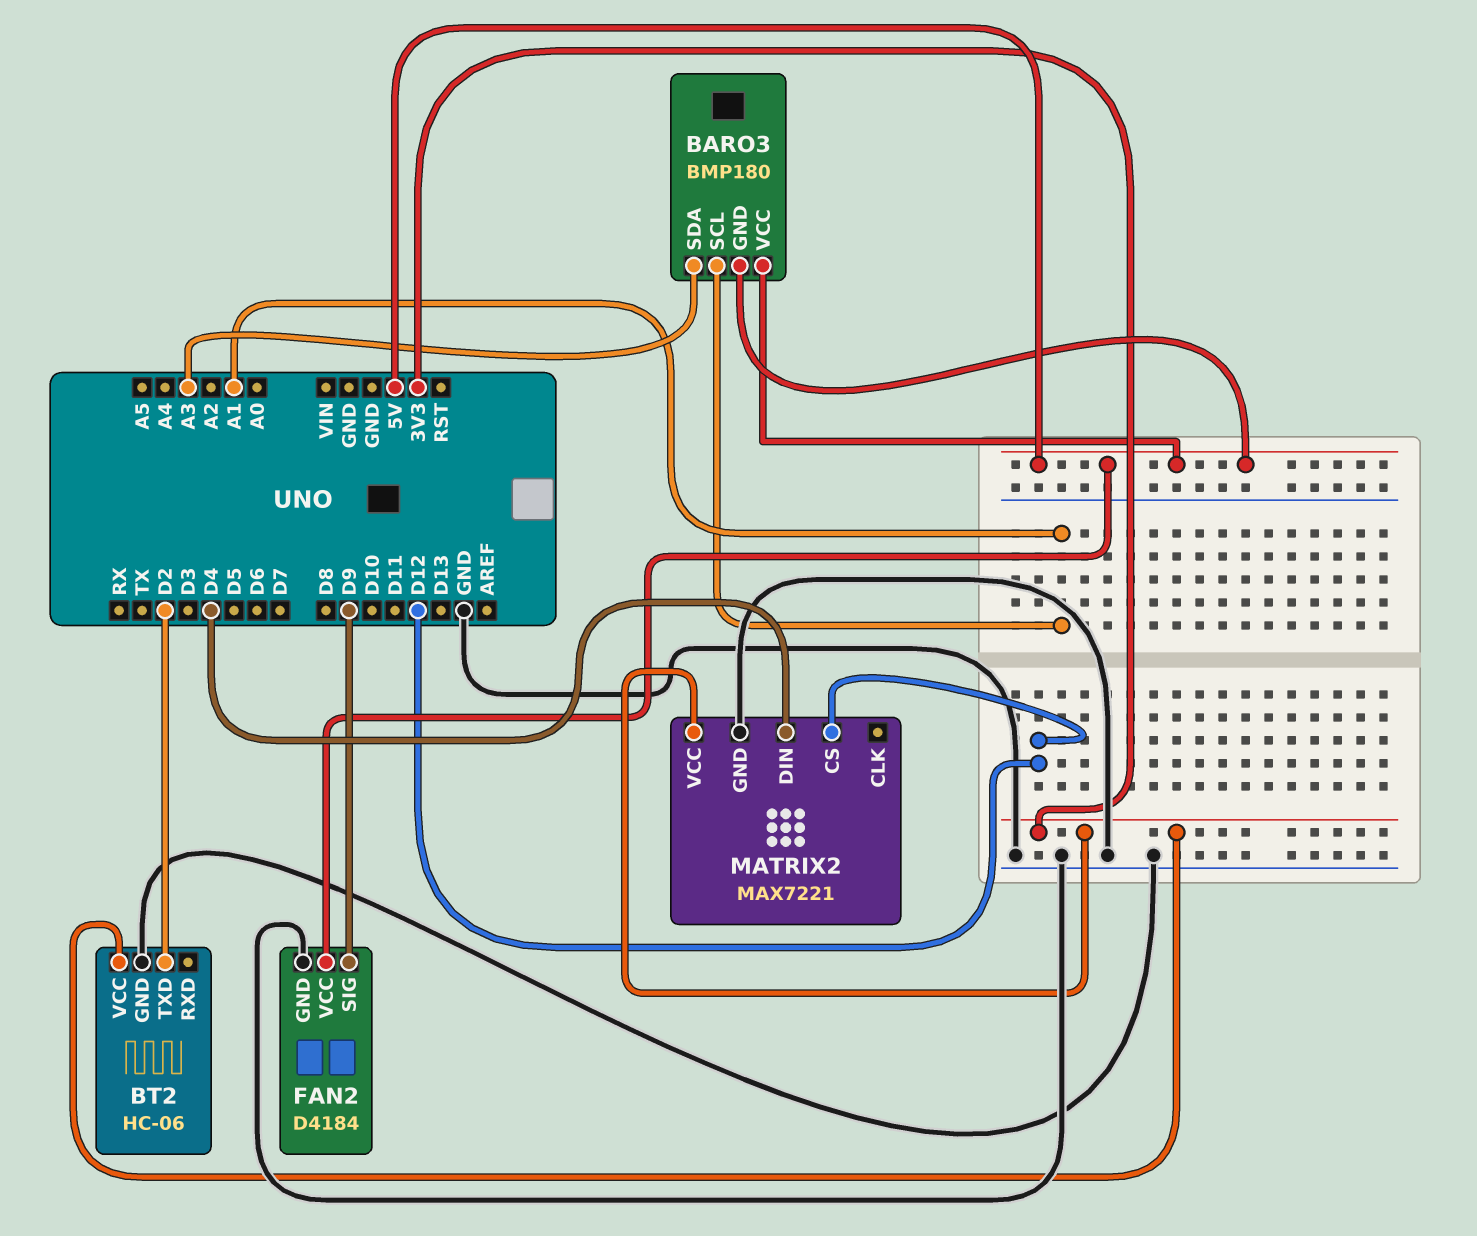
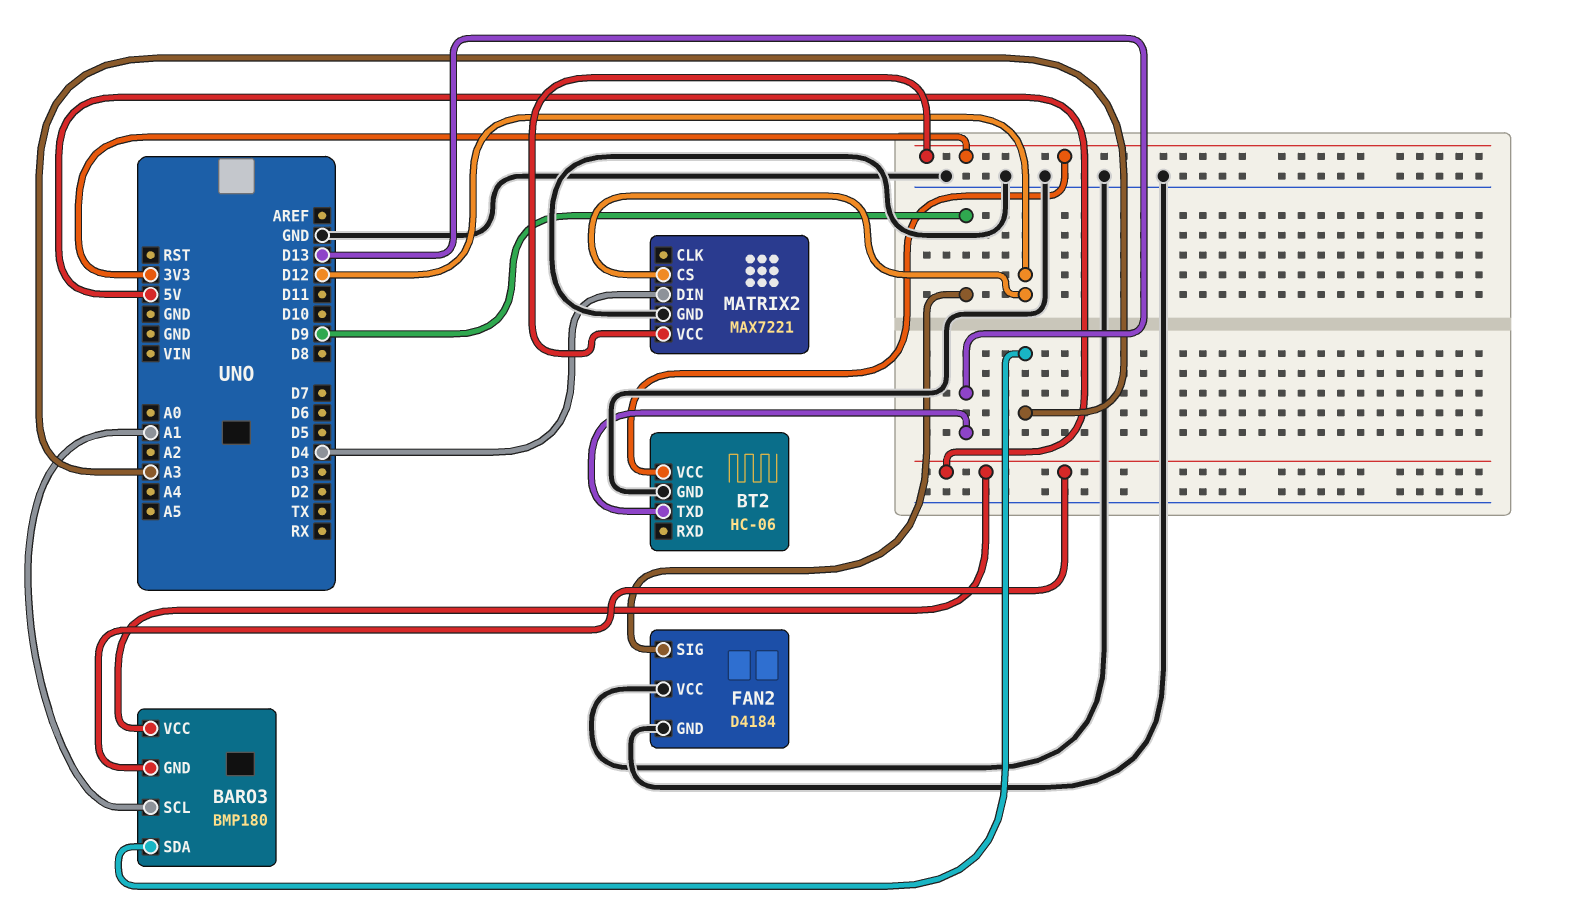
BT2 pin TXD: D2 -> D13
FAN2 pin VCC: 5V -> GND

